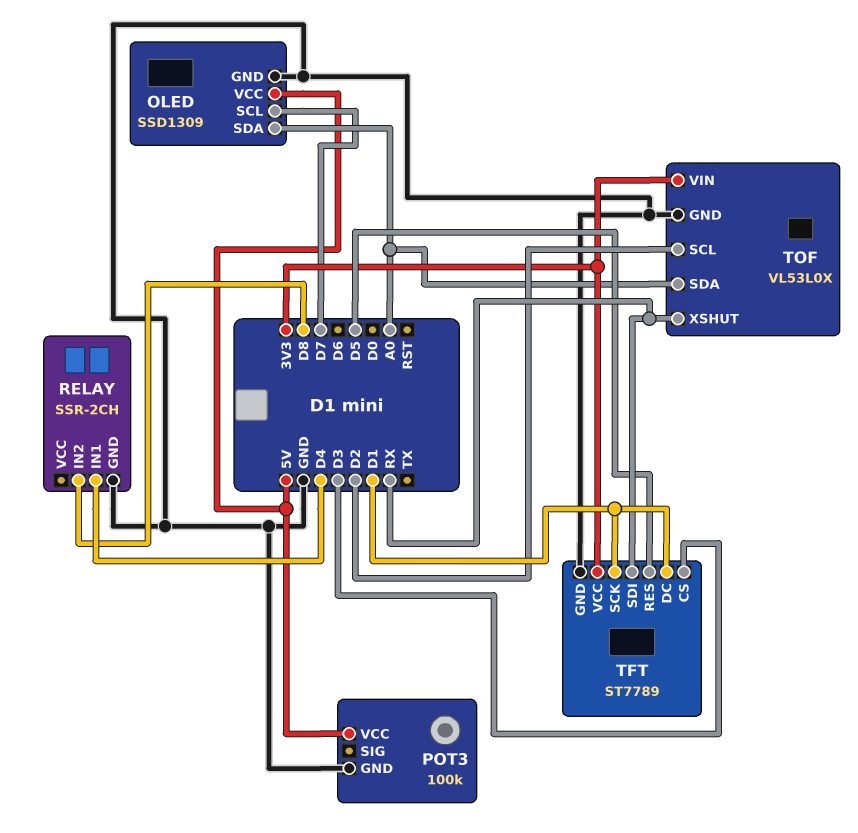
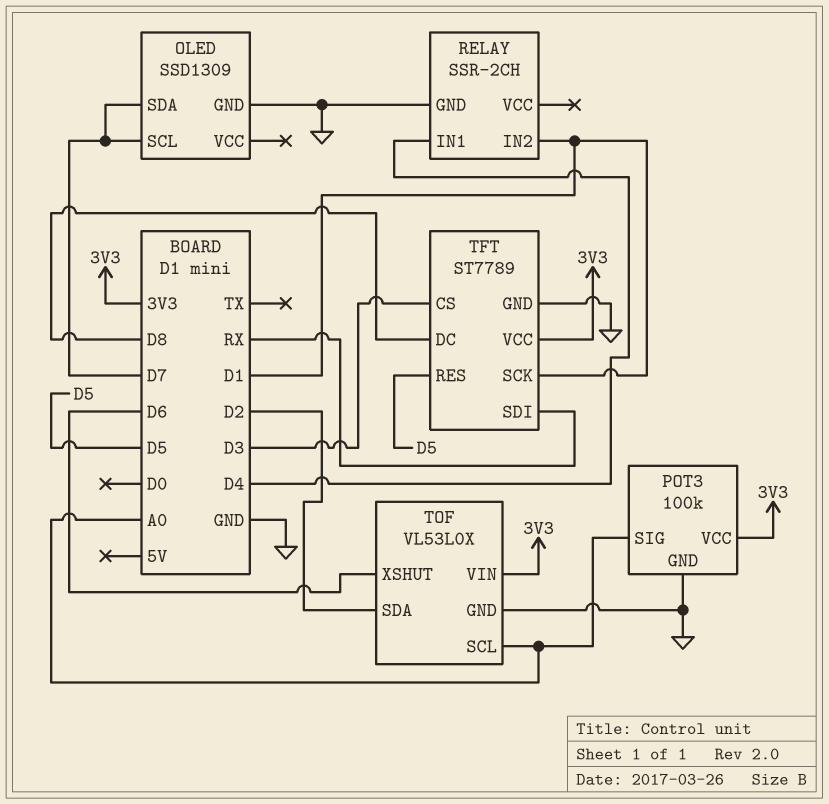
OLED pin SDA: A0 -> D7
OLED pin VCC: 5V -> none
POT3 pin SIG: none -> A0
POT3 pin VCC: 5V -> 3V3
RELAY pin IN2: D8 -> D1
TFT pin DC: D1 -> D8
TOF pin SCL: D2 -> A0
TOF pin SDA: A0 -> D2
TOF pin XSHUT: RX -> D6

